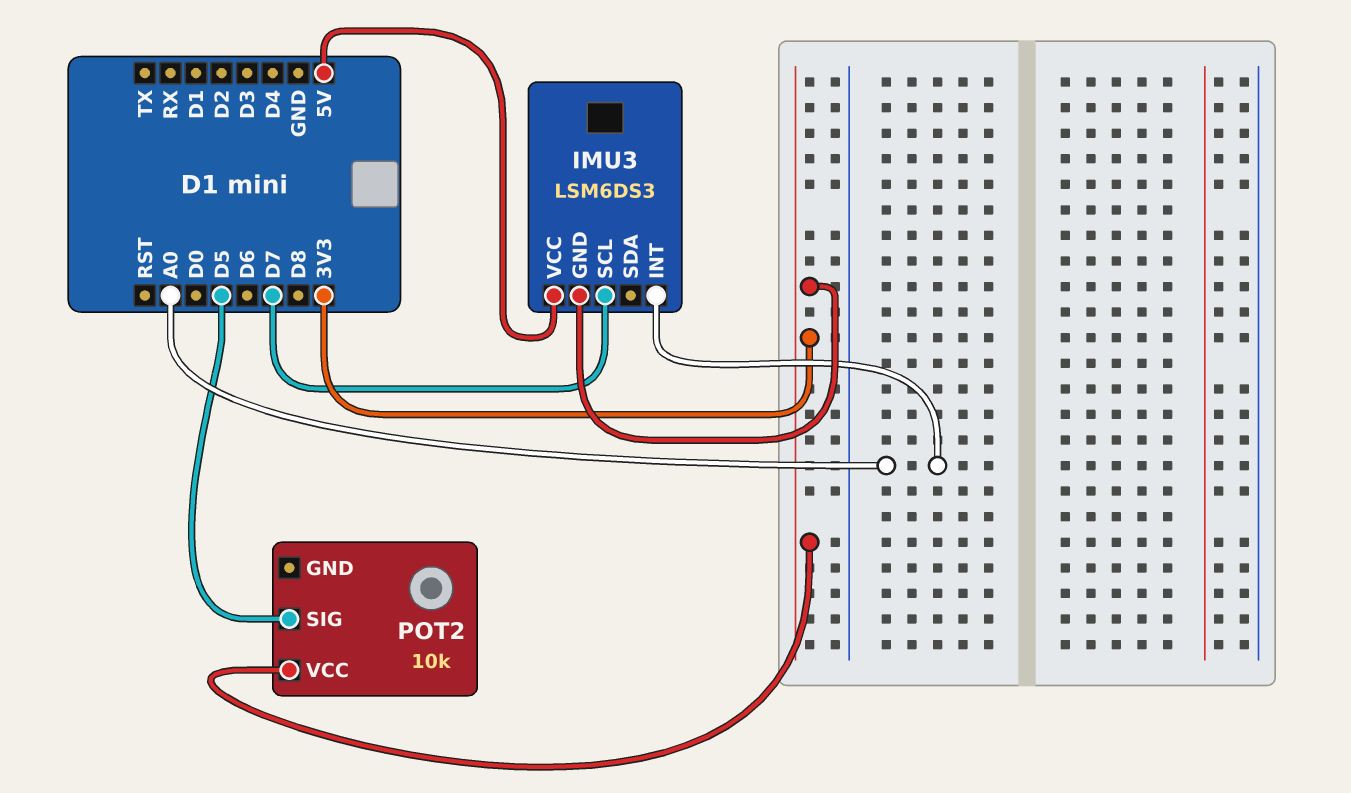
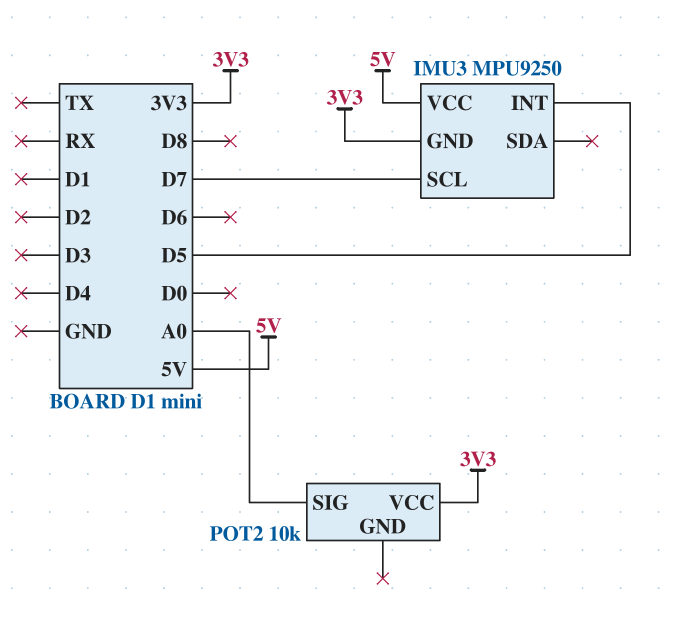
IMU3: LSM6DS3 -> MPU9250
IMU3 pin INT: A0 -> D5
POT2 pin SIG: D5 -> A0

